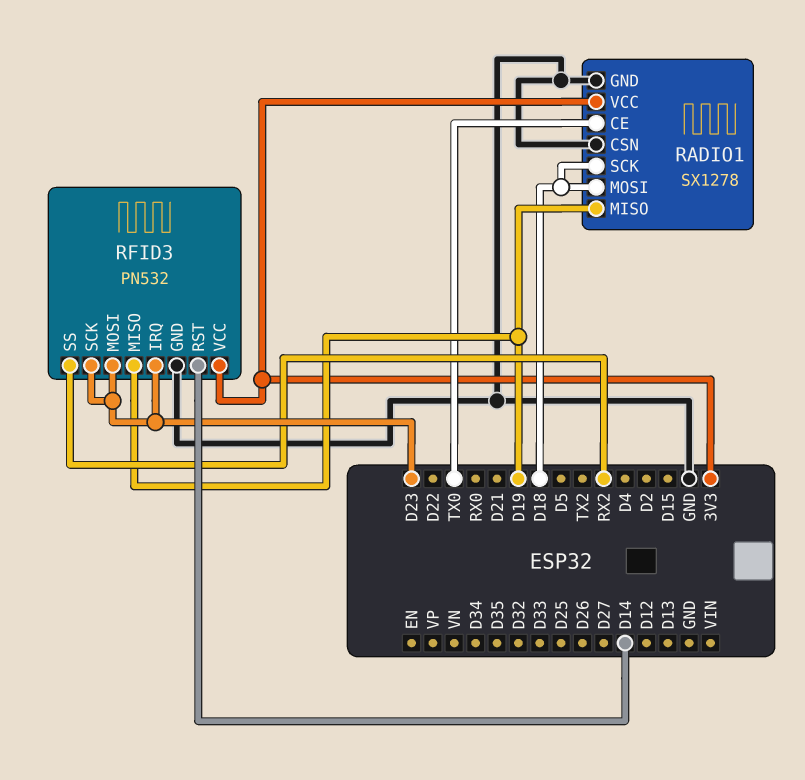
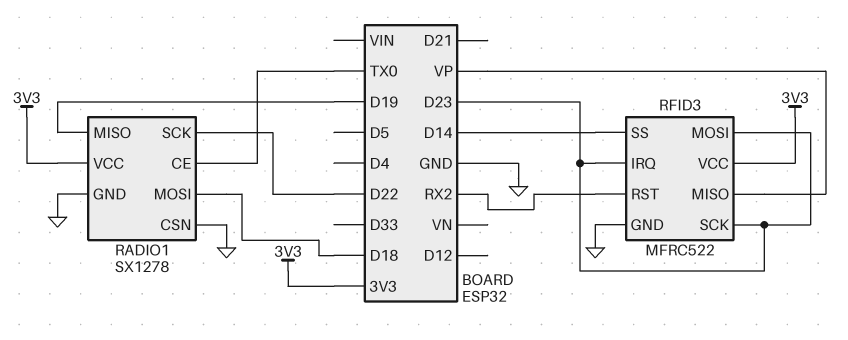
RADIO1 pin SCK: D18 -> D22
RFID3: PN532 -> MFRC522
RFID3 pin MISO: D19 -> VP
RFID3 pin RST: D14 -> RX2
RFID3 pin SS: RX2 -> D14

